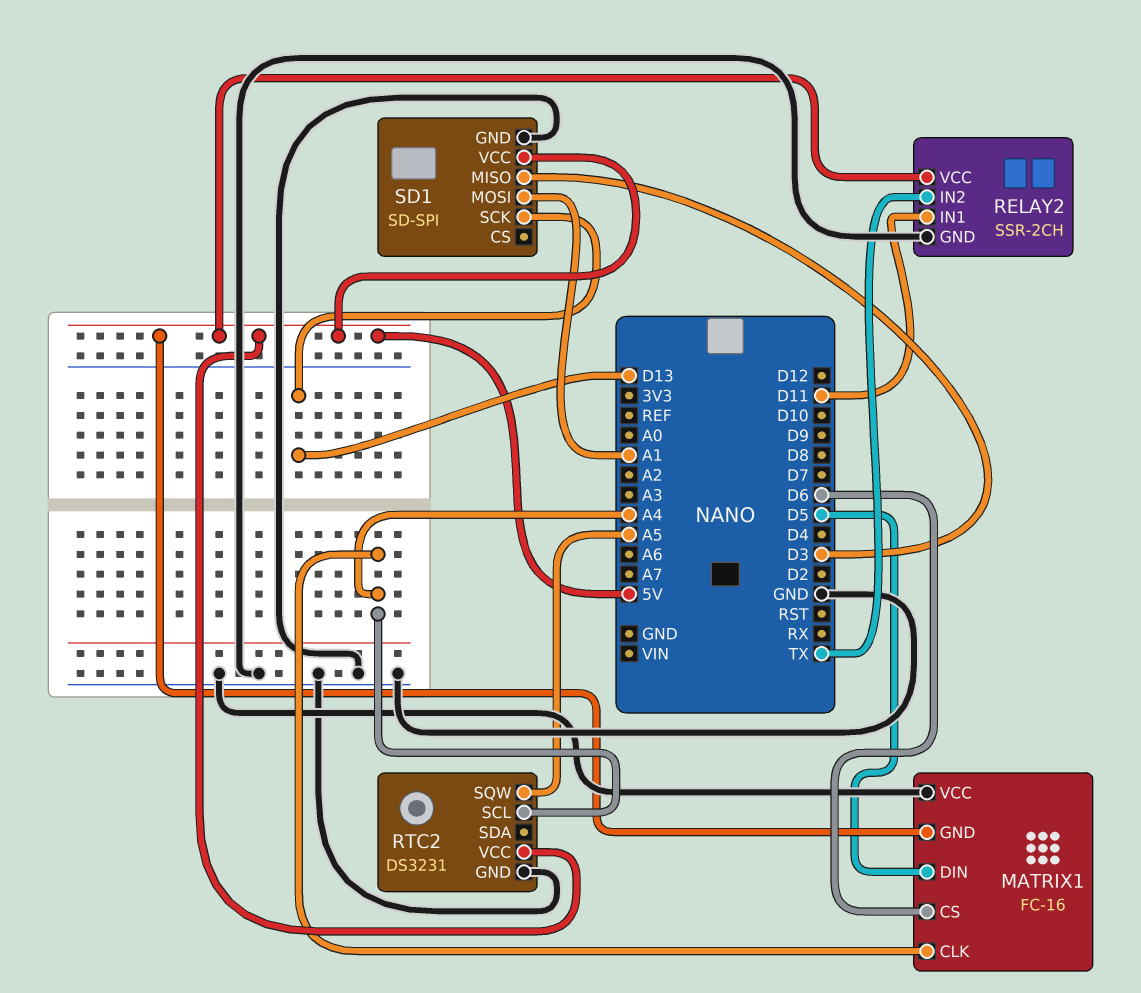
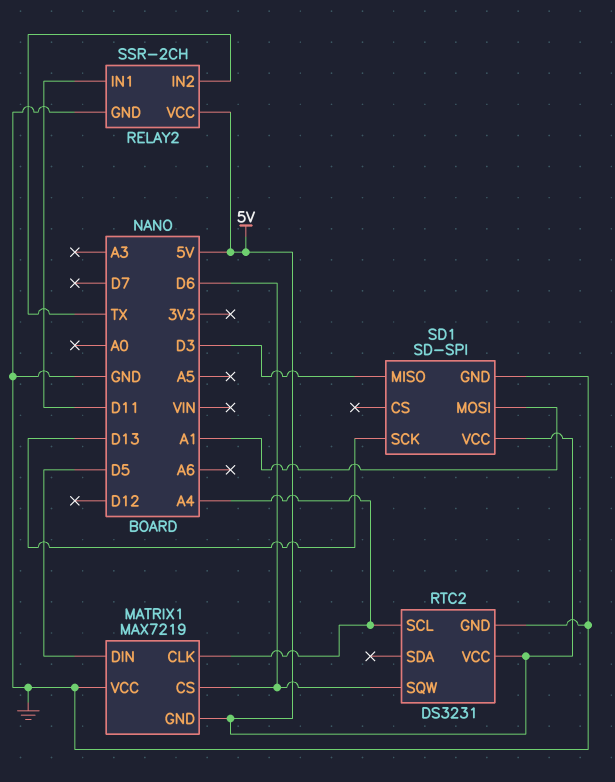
MATRIX1: FC-16 -> MAX7219
RTC2 pin SQW: A5 -> D6

